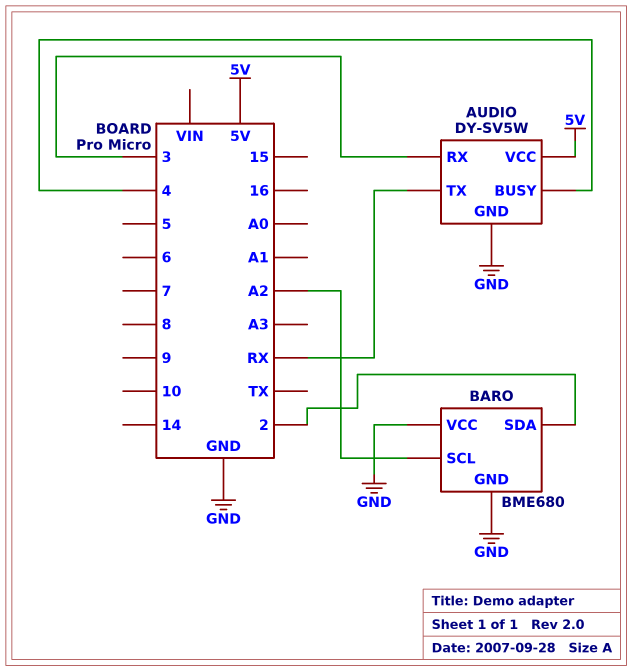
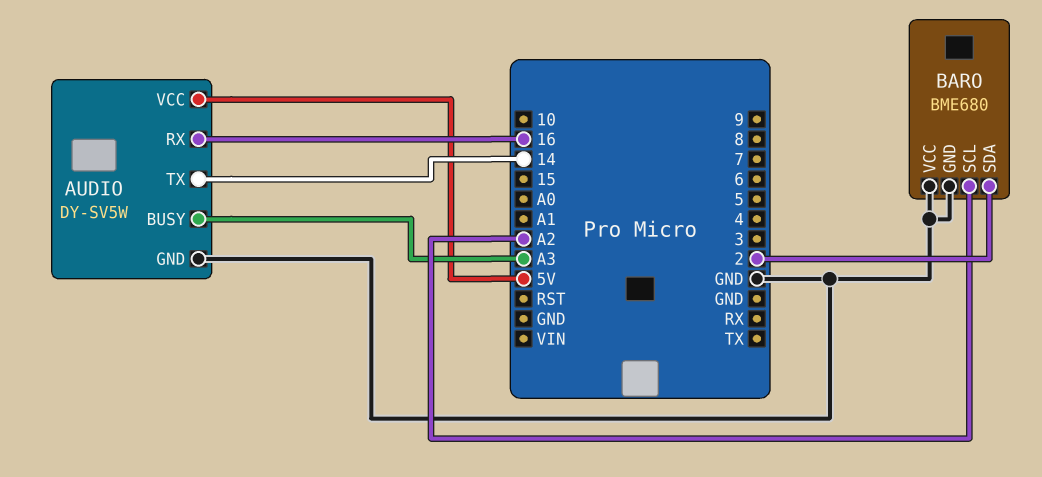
AUDIO pin BUSY: 4 -> A3
AUDIO pin RX: 3 -> 16
AUDIO pin TX: RX -> 14

